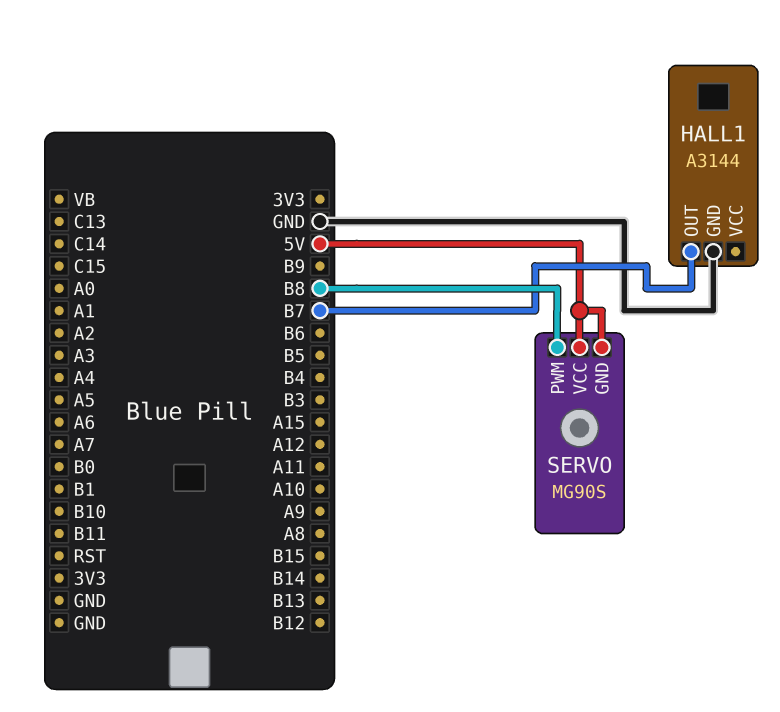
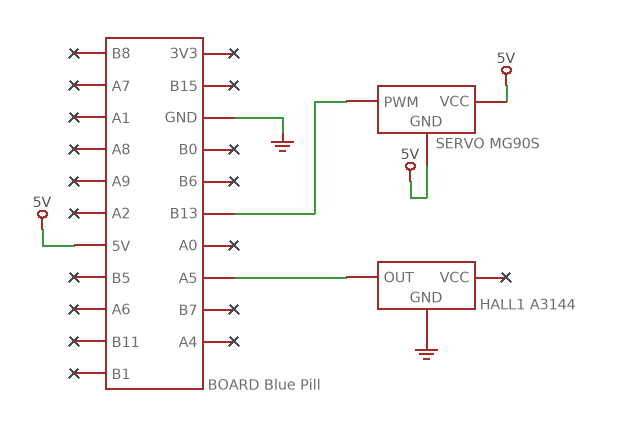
HALL1 pin OUT: B7 -> A5
SERVO pin PWM: B8 -> B13

